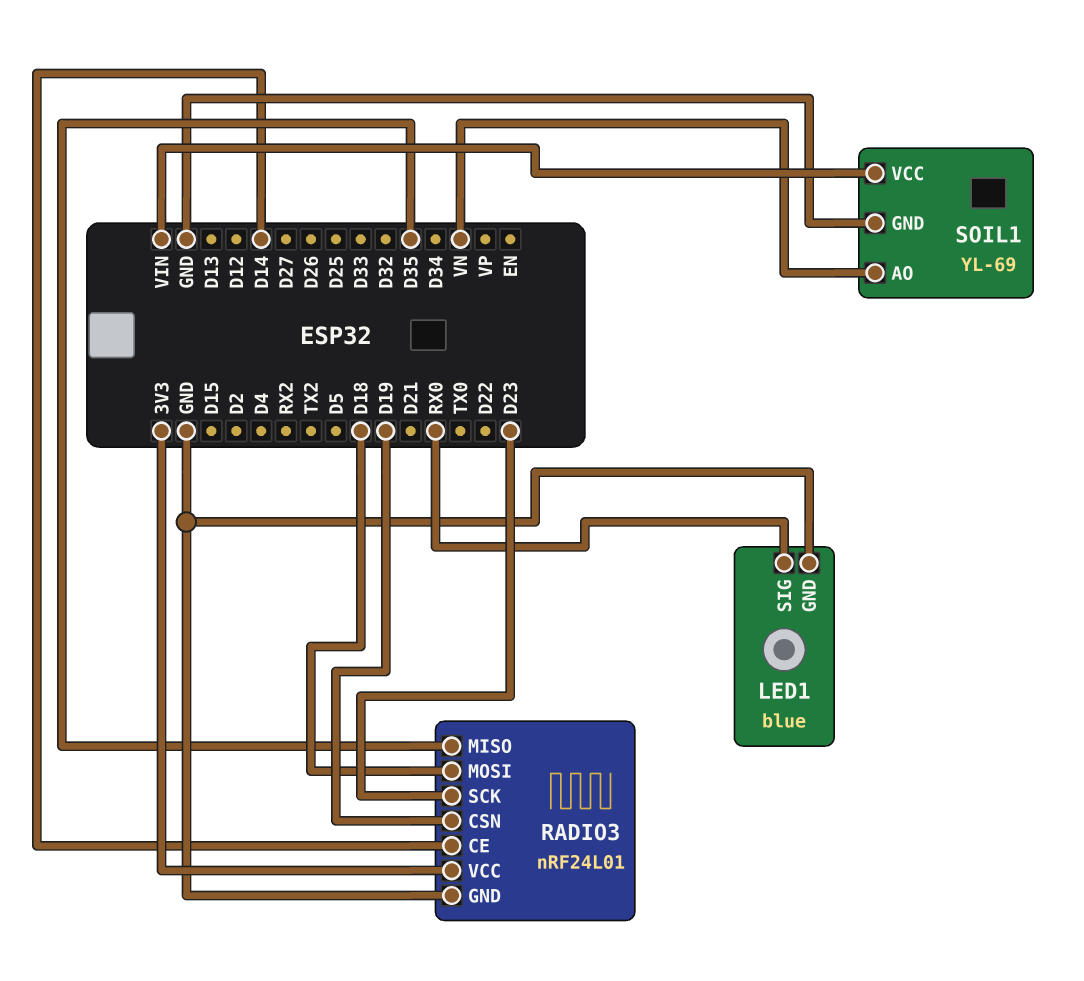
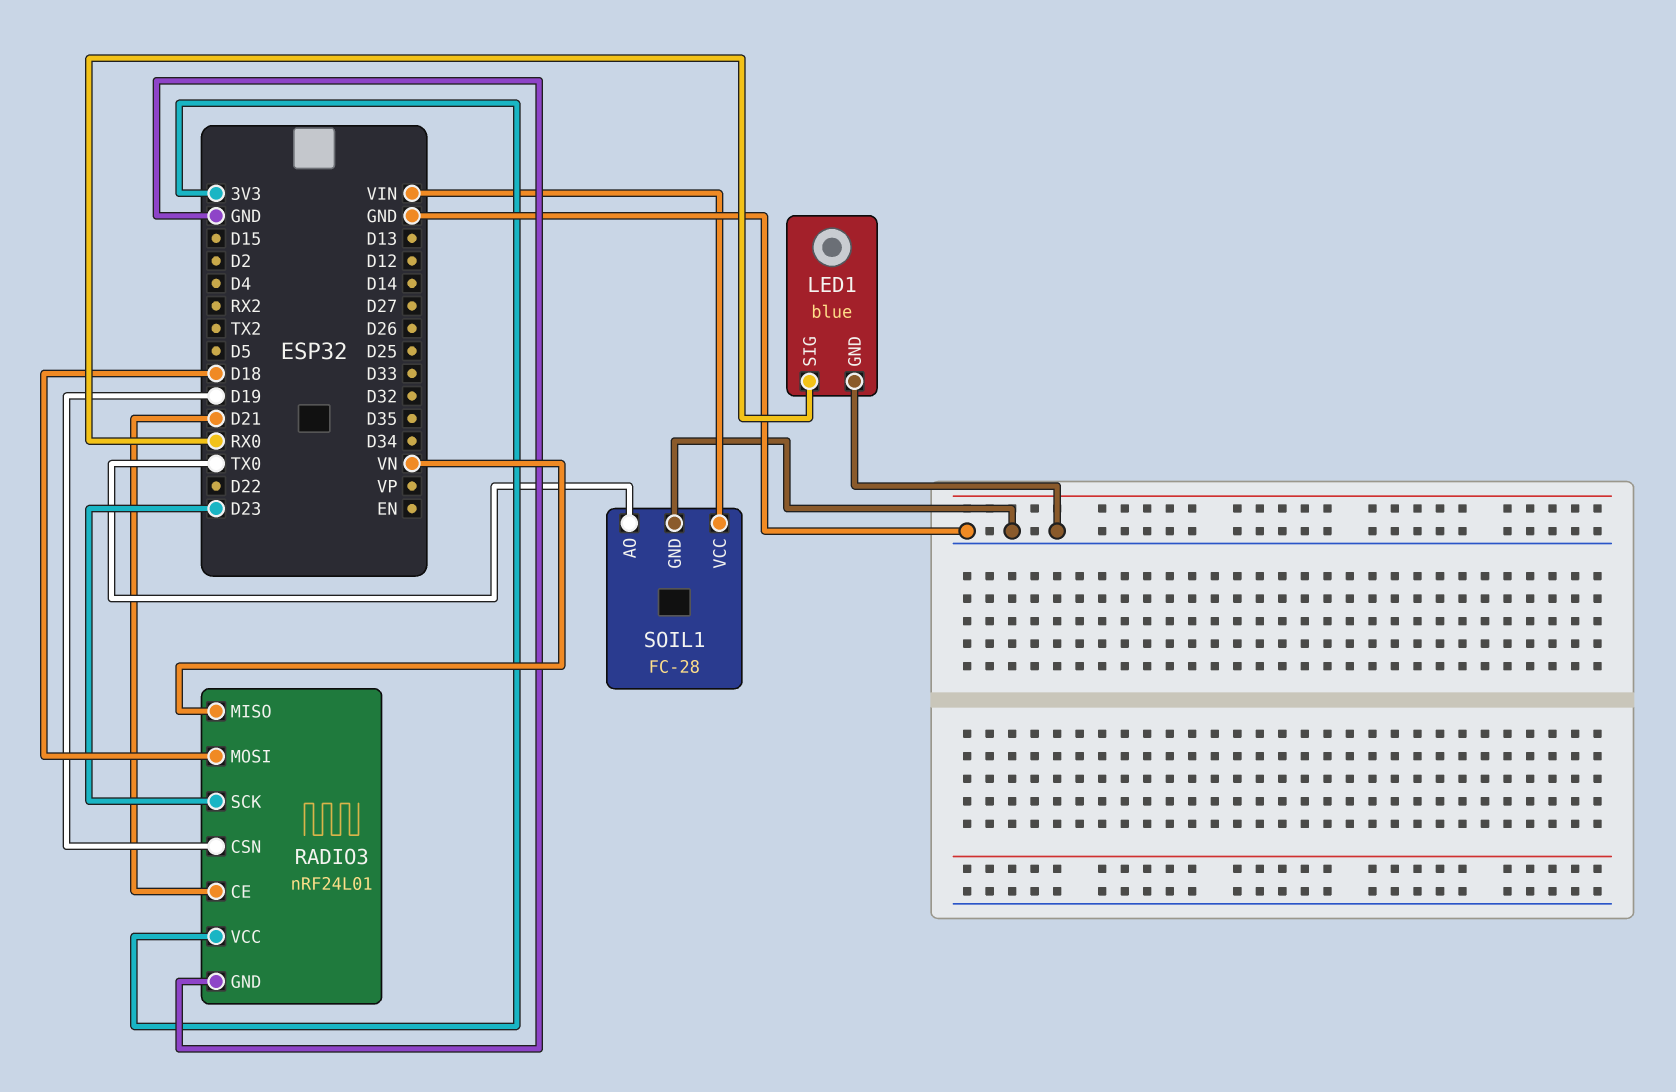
RADIO3 pin CE: D14 -> D21
RADIO3 pin MISO: D35 -> VN
SOIL1: YL-69 -> FC-28
SOIL1 pin AO: VN -> TX0

